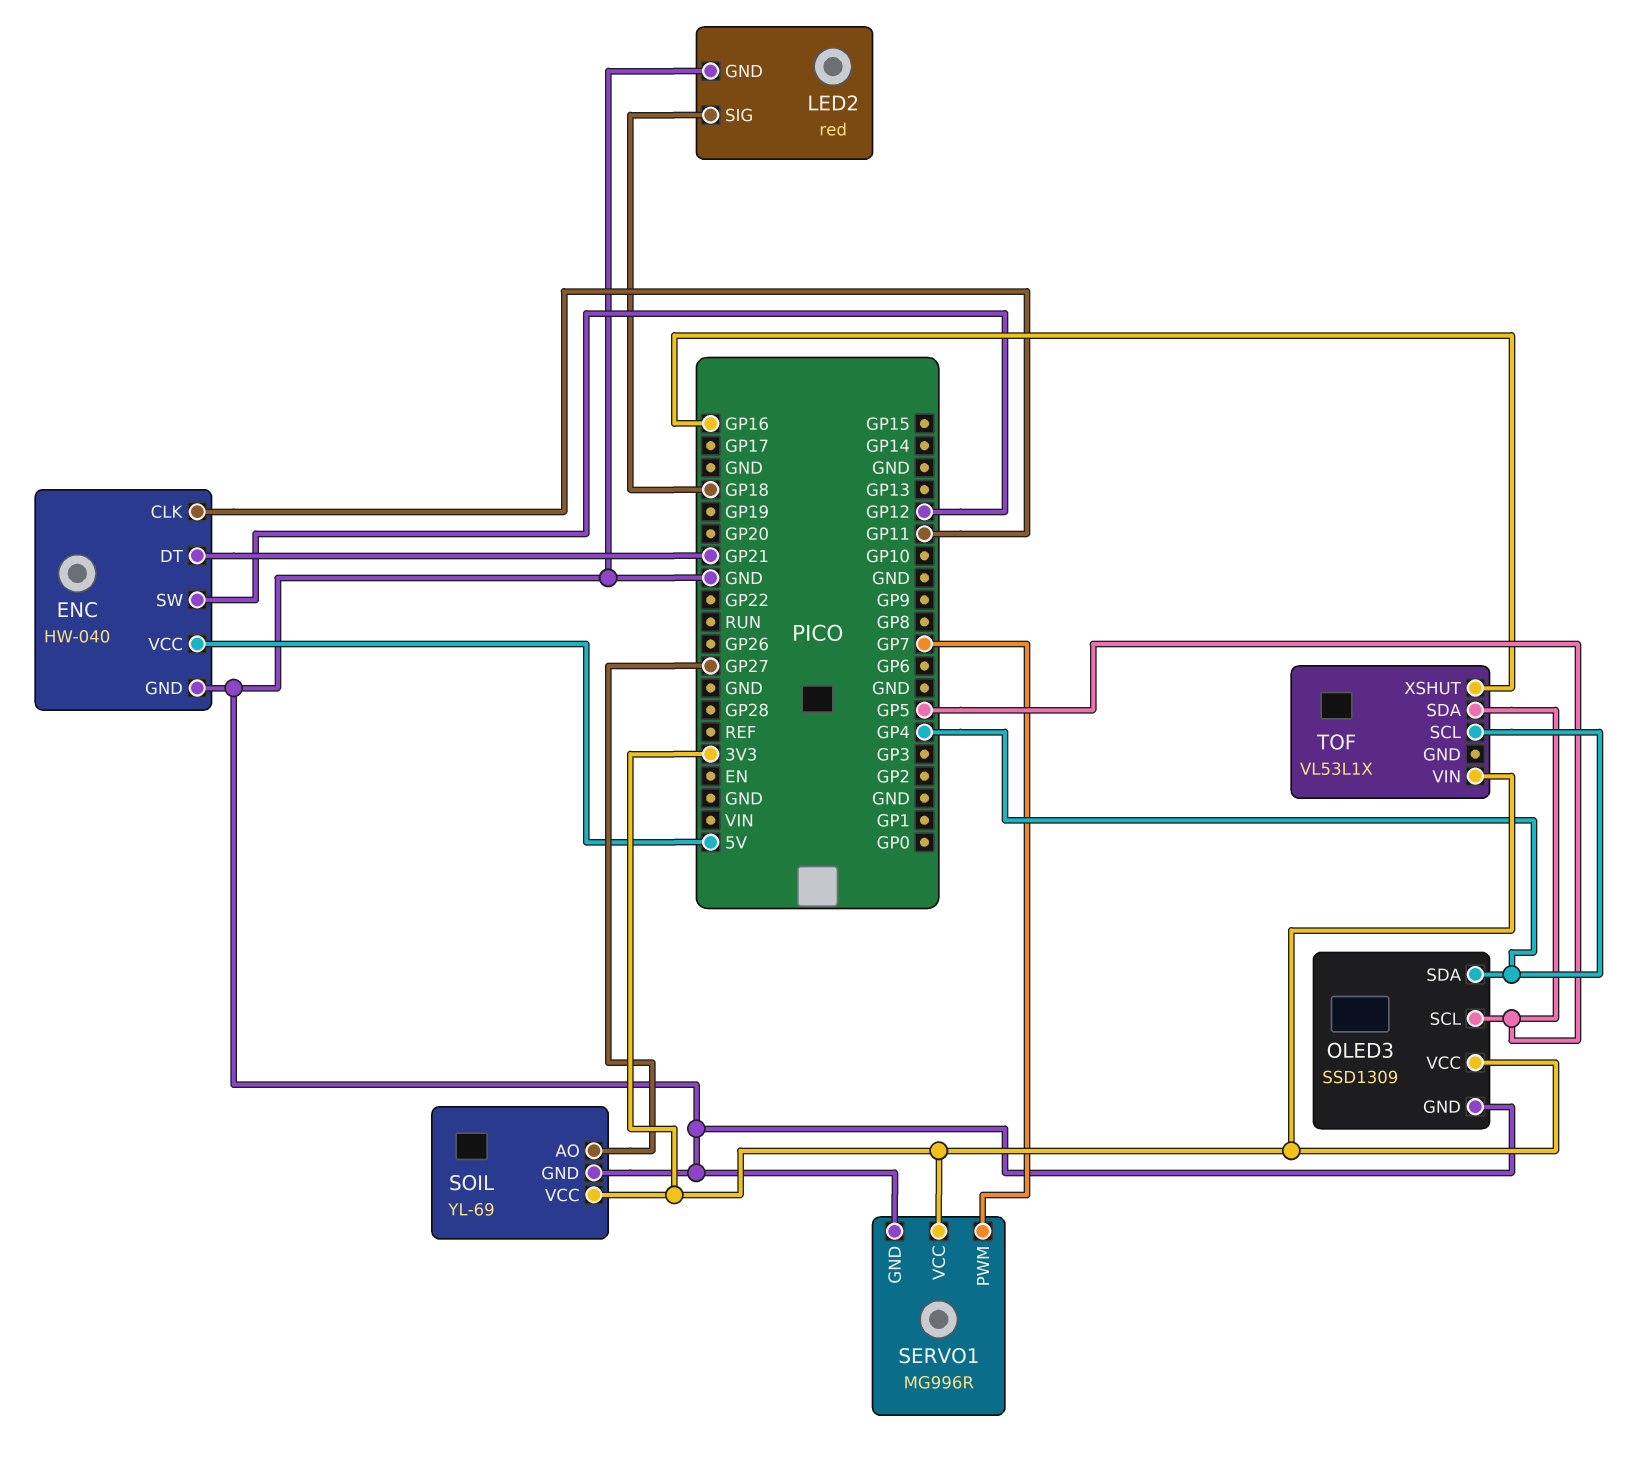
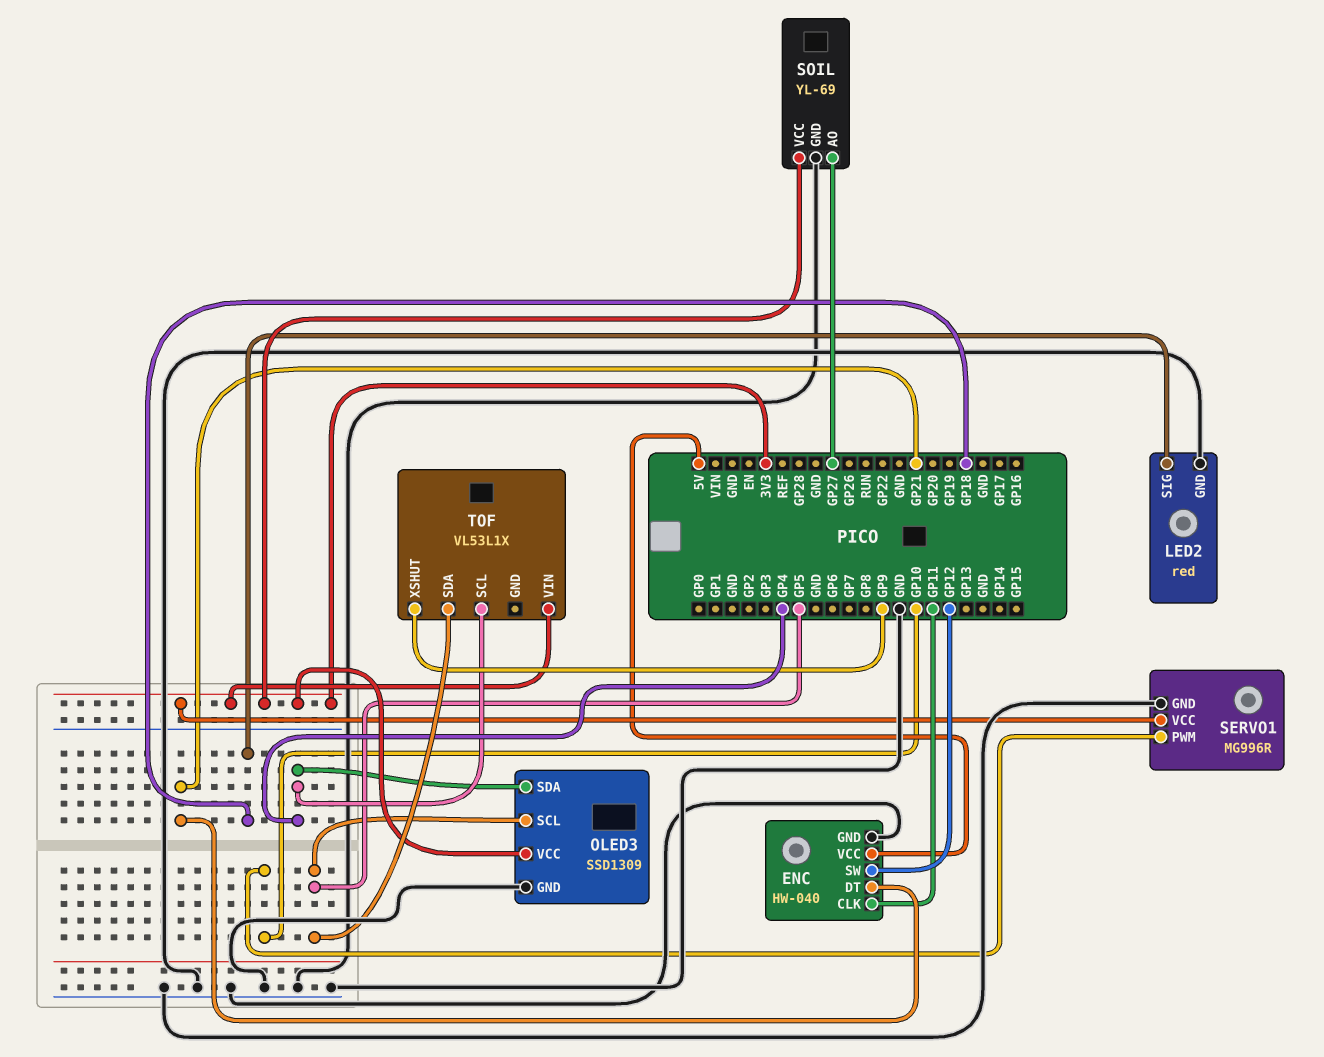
SERVO1 pin PWM: GP7 -> GP10
TOF pin XSHUT: GP16 -> GP9

